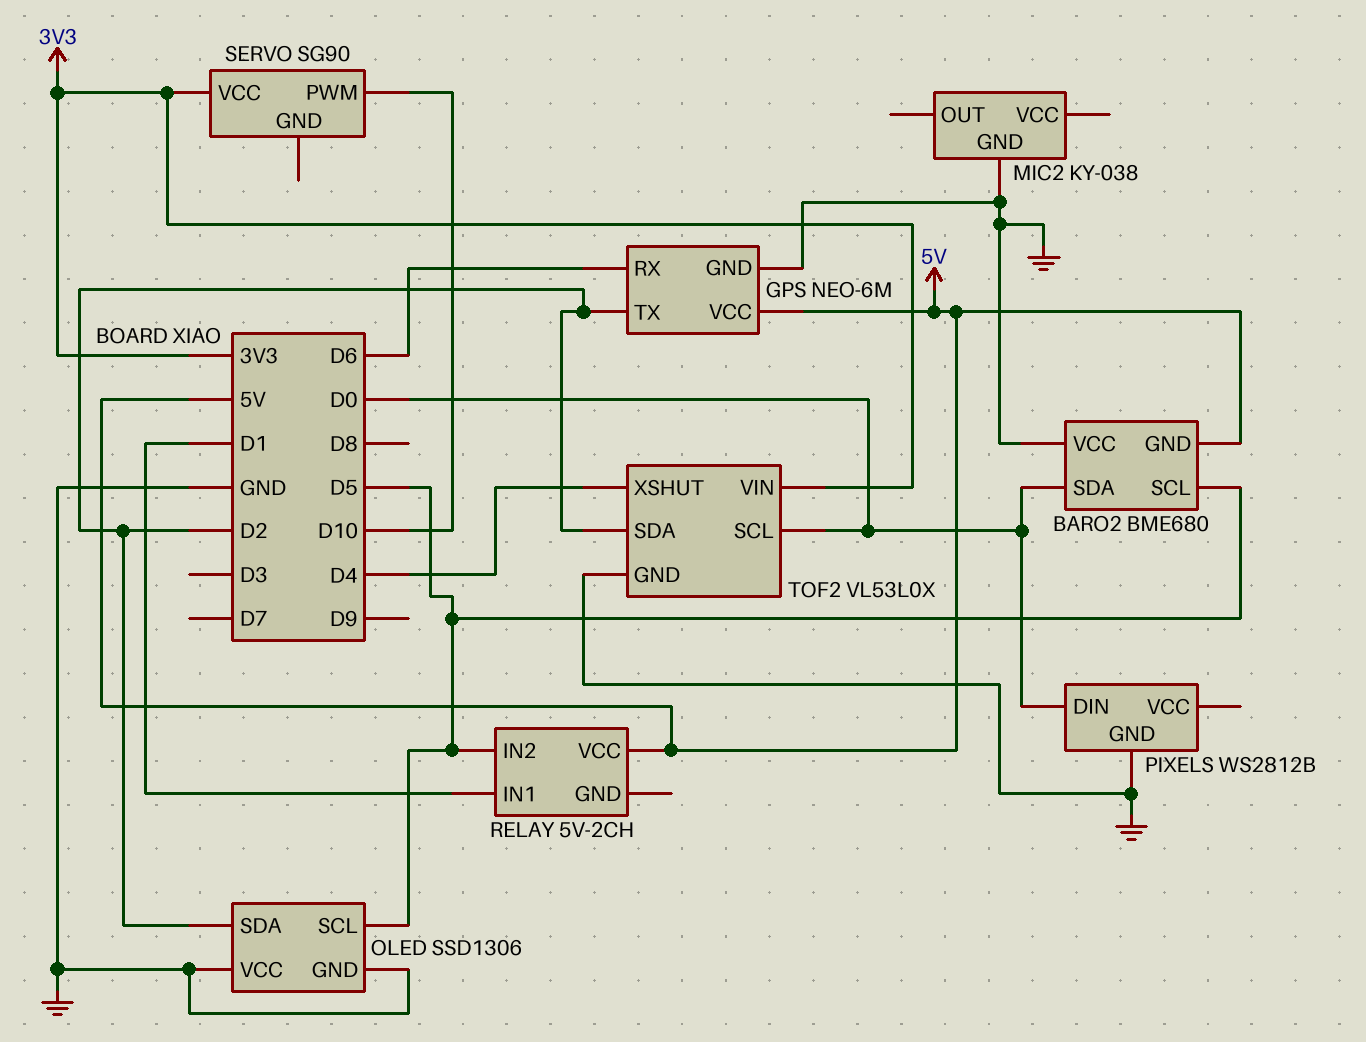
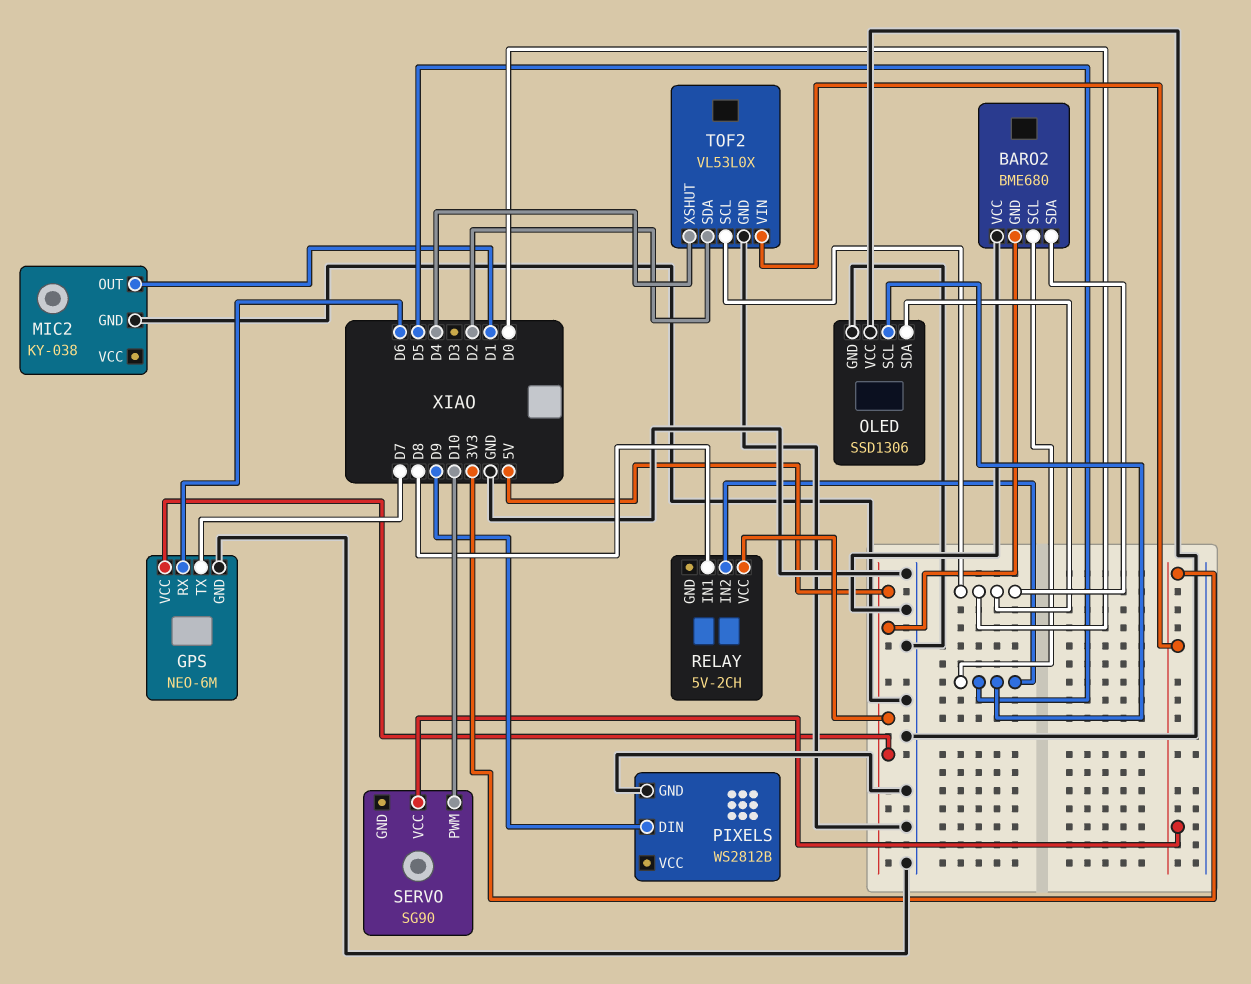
GPS pin TX: D2 -> D7
MIC2 pin OUT: none -> D1
OLED pin SDA: D2 -> D0
PIXELS pin DIN: D0 -> D9
RELAY pin IN1: D1 -> D8

